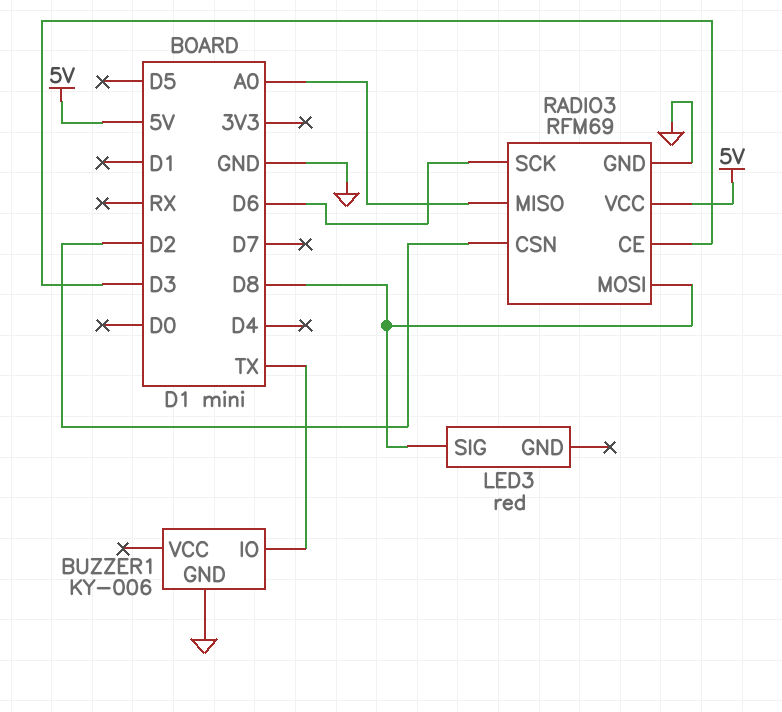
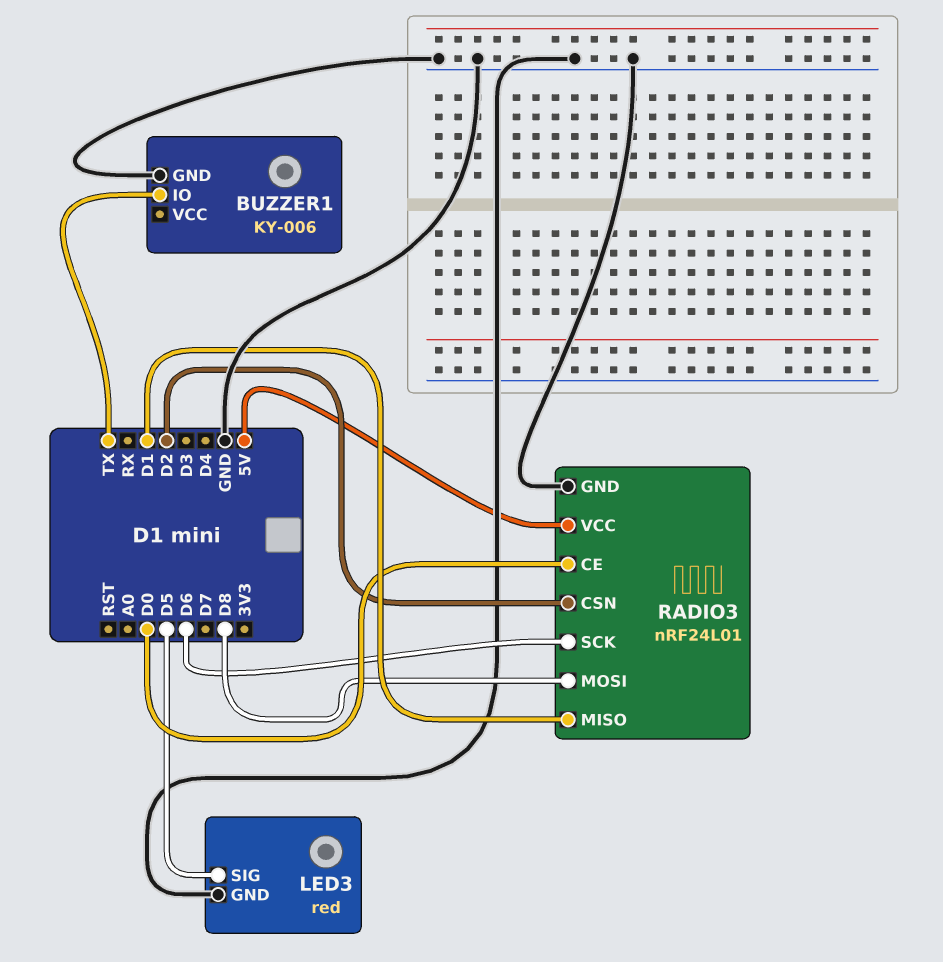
LED3 pin GND: none -> GND
LED3 pin SIG: D8 -> D5
RADIO3: RFM69 -> nRF24L01
RADIO3 pin CE: D3 -> D0
RADIO3 pin MISO: A0 -> D1

